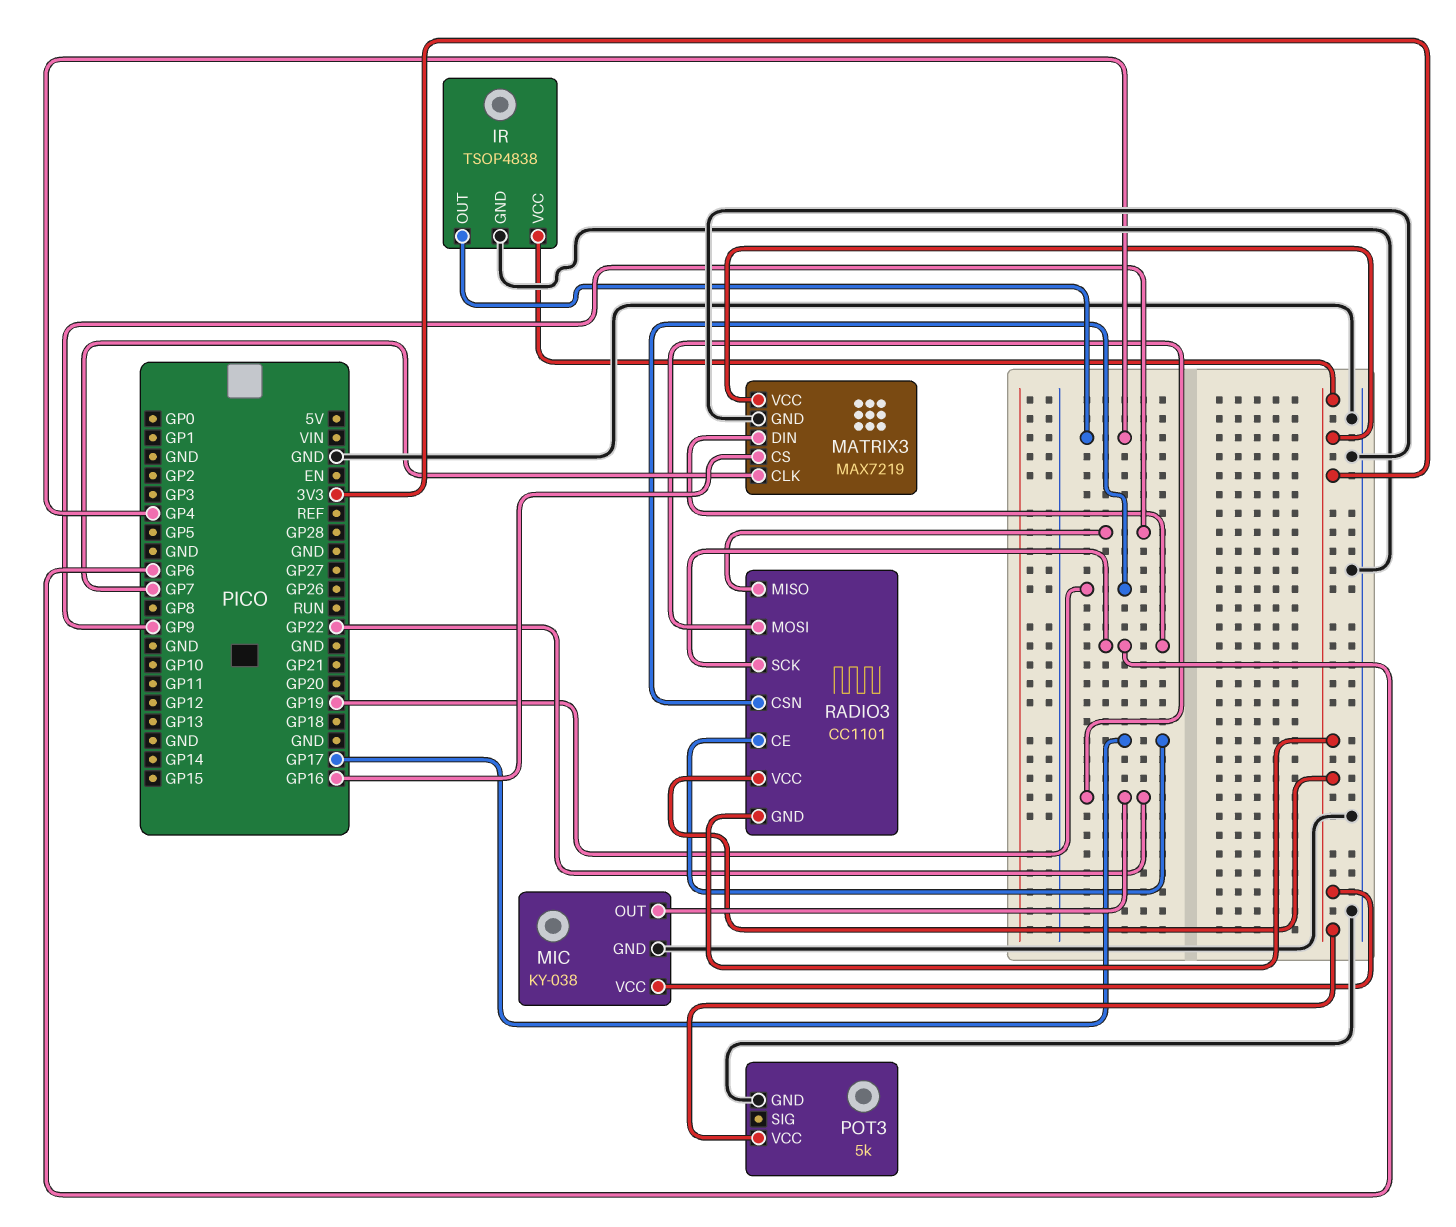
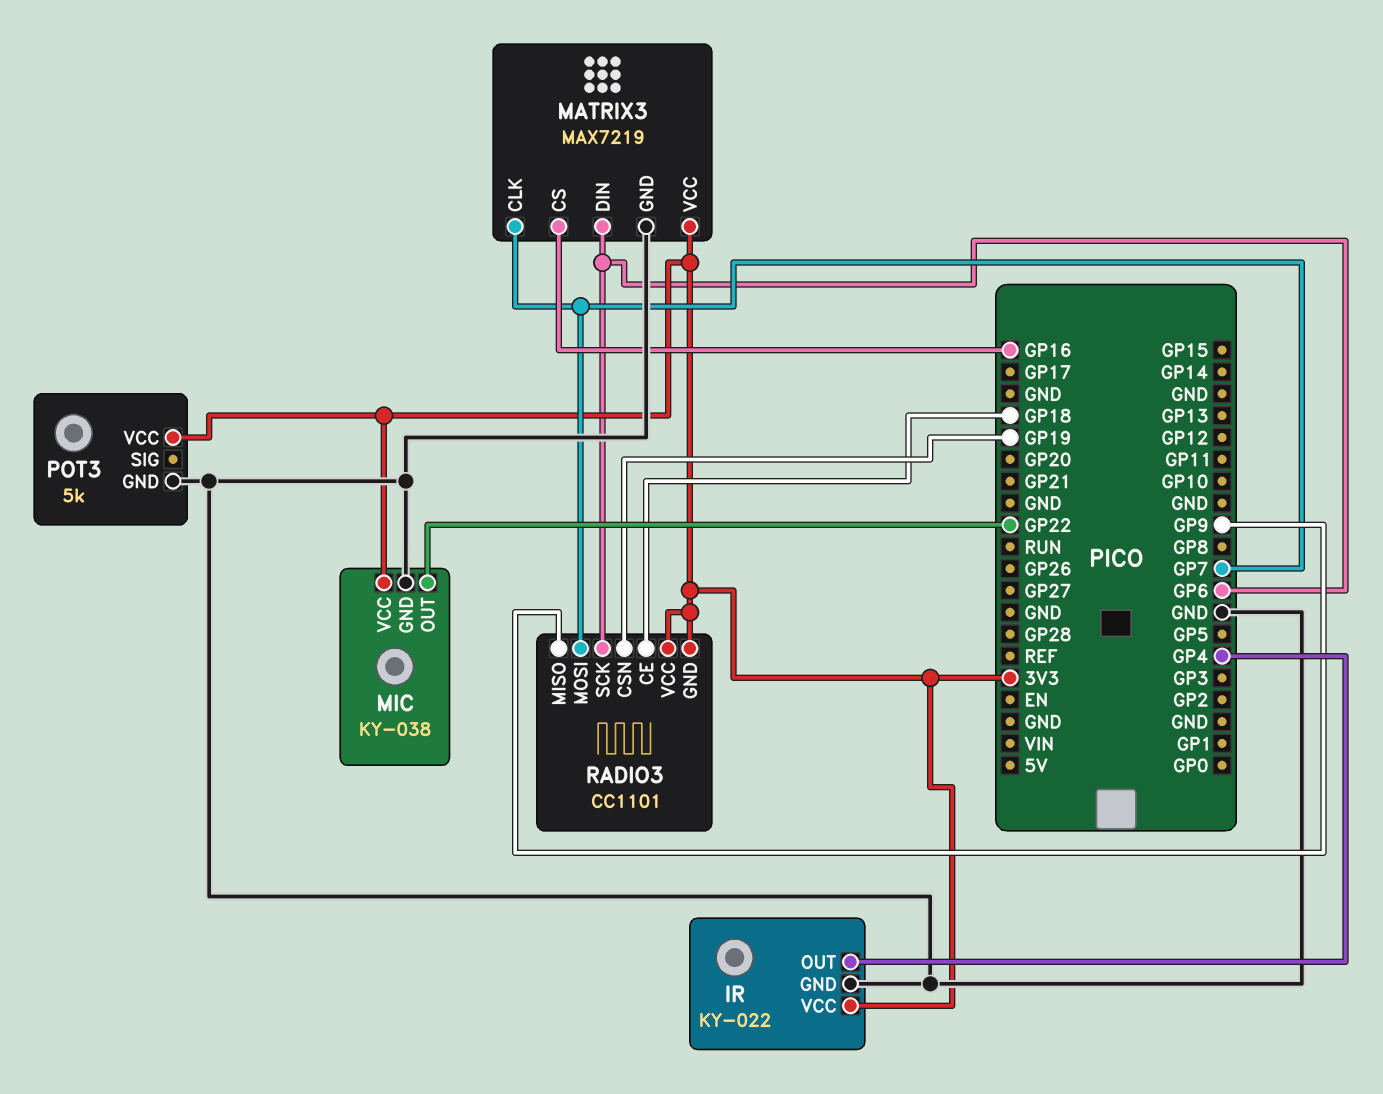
IR: TSOP4838 -> KY-022
RADIO3 pin CE: GP17 -> GP18
RADIO3 pin MOSI: GP22 -> GP7

